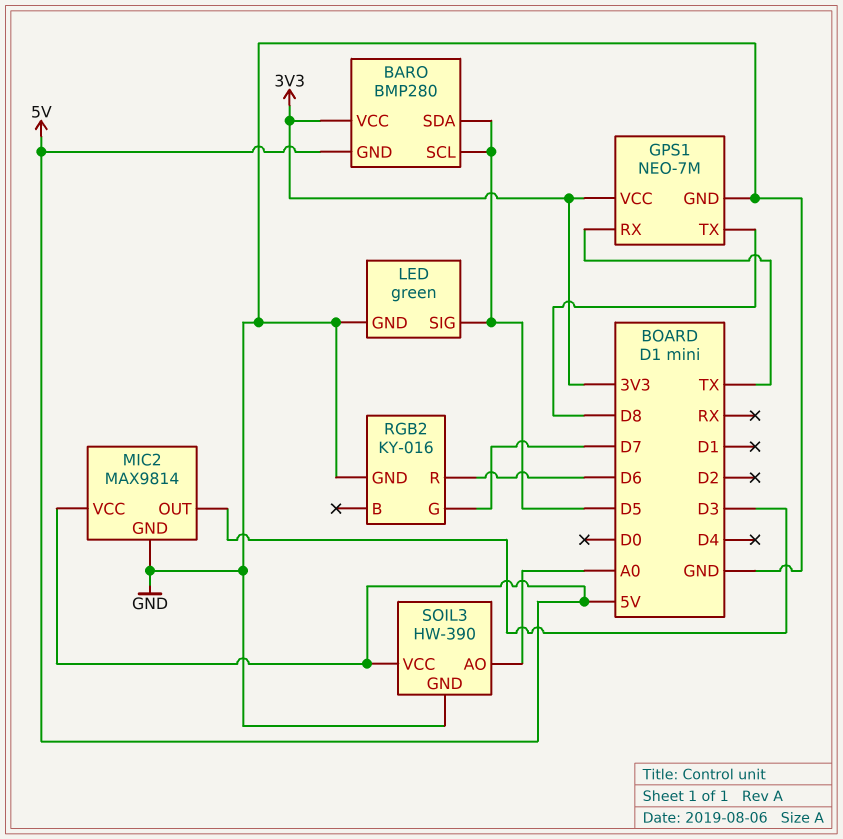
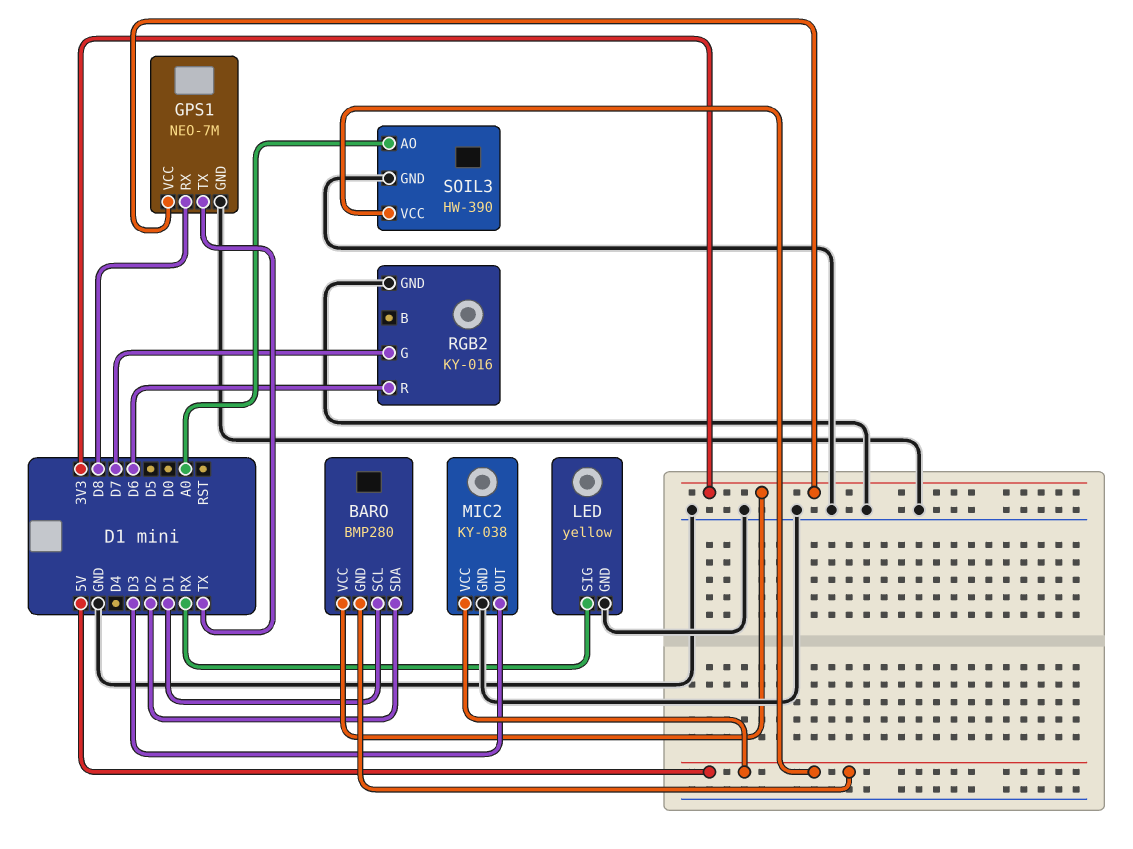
BARO pin SCL: D5 -> D1
BARO pin SDA: D5 -> D2
GPS1 pin RX: TX -> D8
GPS1 pin TX: D8 -> TX
LED: green -> yellow
LED pin SIG: D5 -> RX
MIC2: MAX9814 -> KY-038

